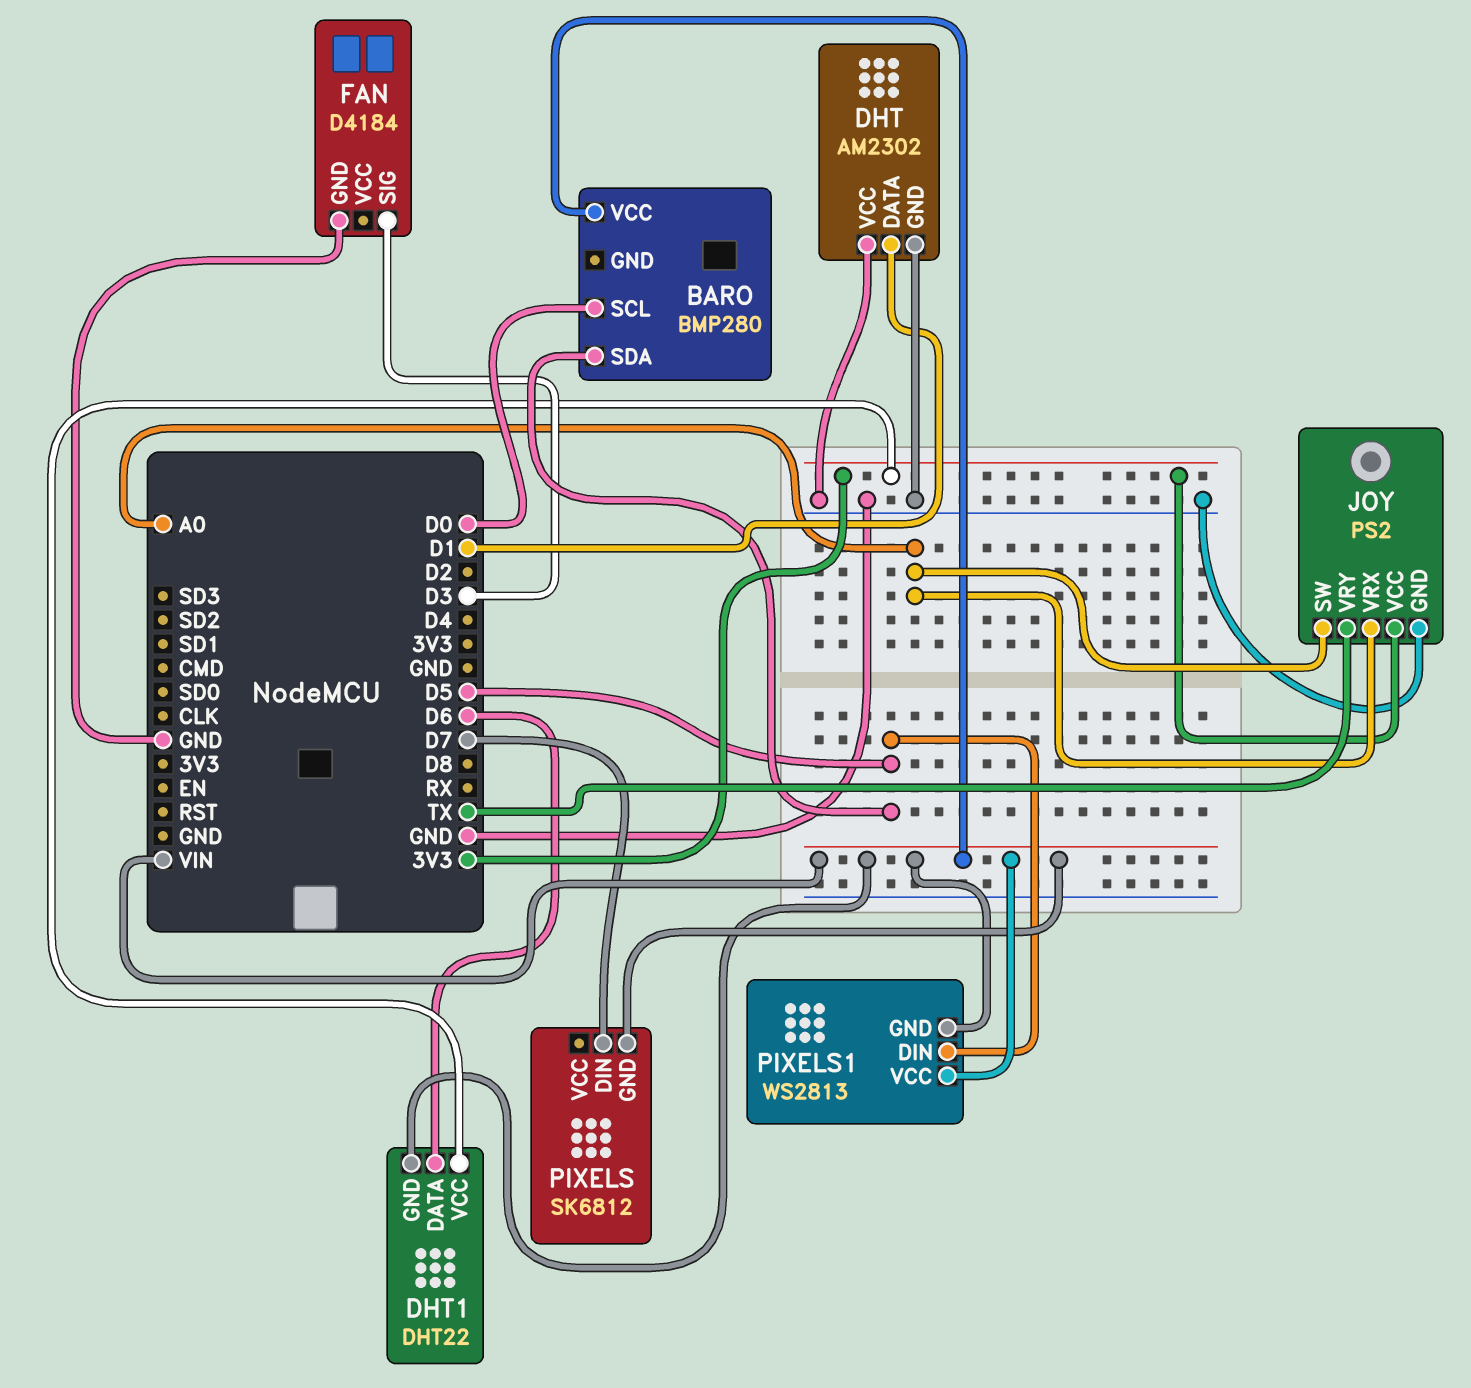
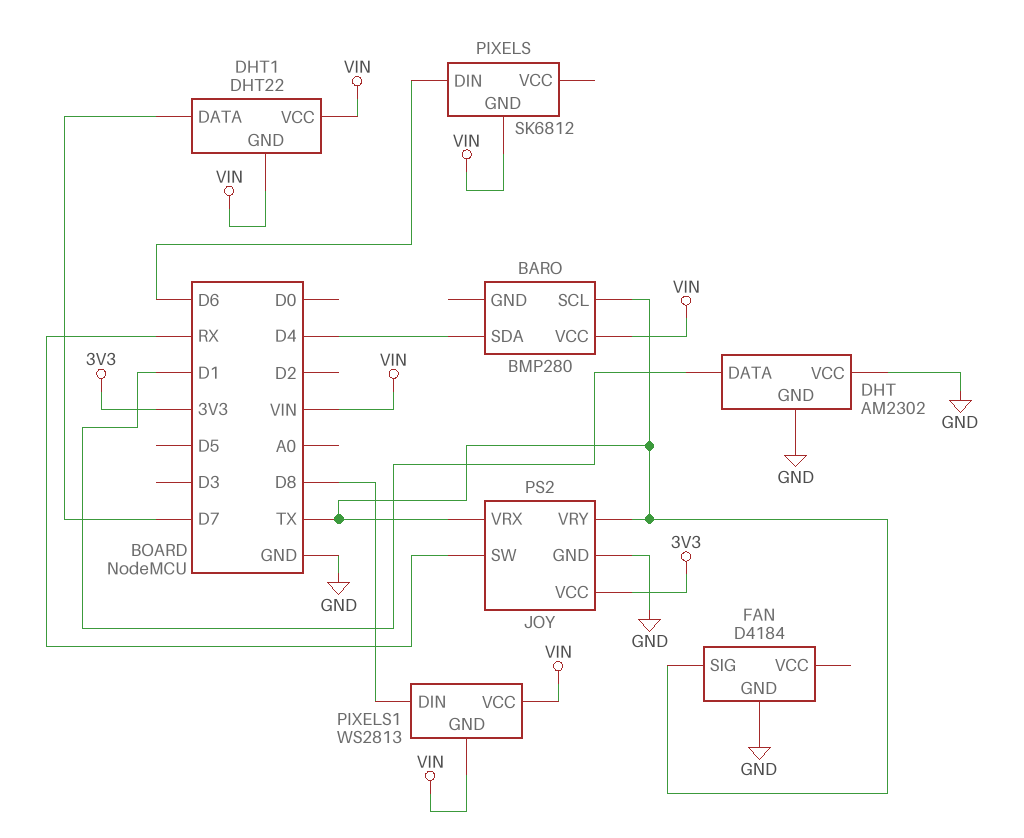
BARO pin SCL: D0 -> TX
BARO pin SDA: D5 -> D4
DHT1 pin DATA: D6 -> D7
DHT1 pin VCC: 3V3 -> VIN
FAN pin SIG: D3 -> TX
JOY pin SW: A0 -> RX
JOY pin VRX: A0 -> TX
PIXELS pin DIN: D7 -> D6
PIXELS1 pin DIN: D5 -> D8

